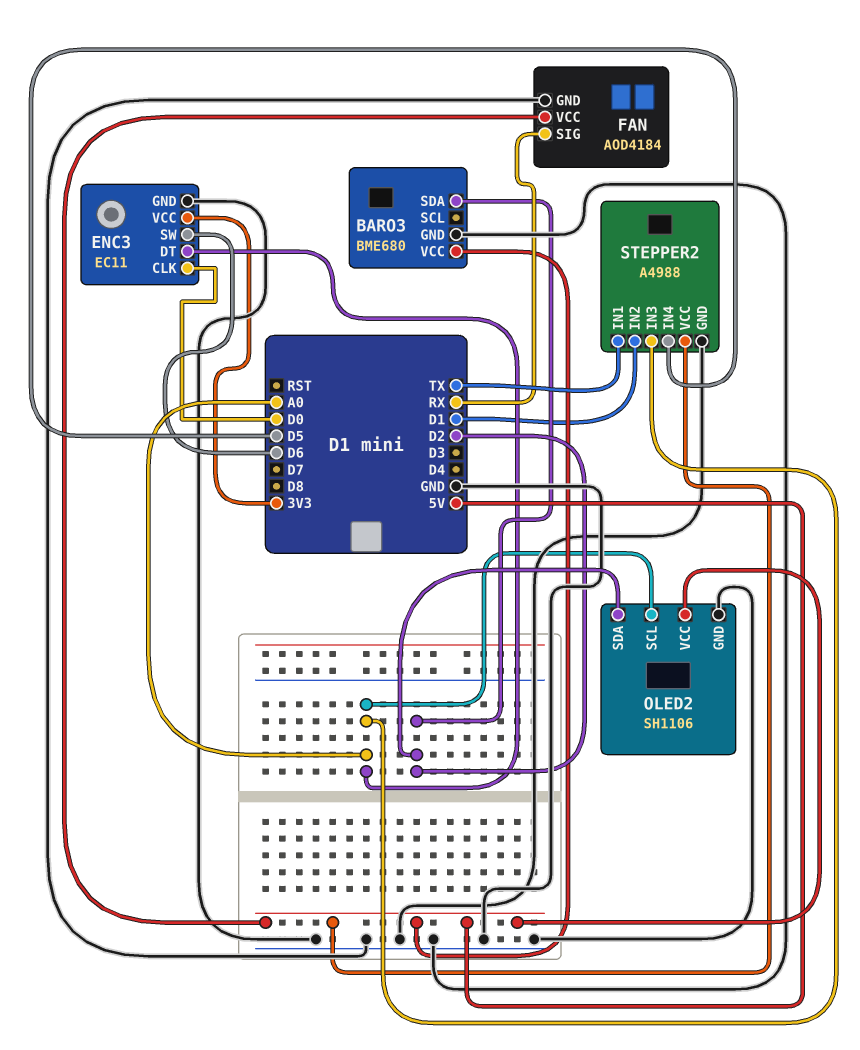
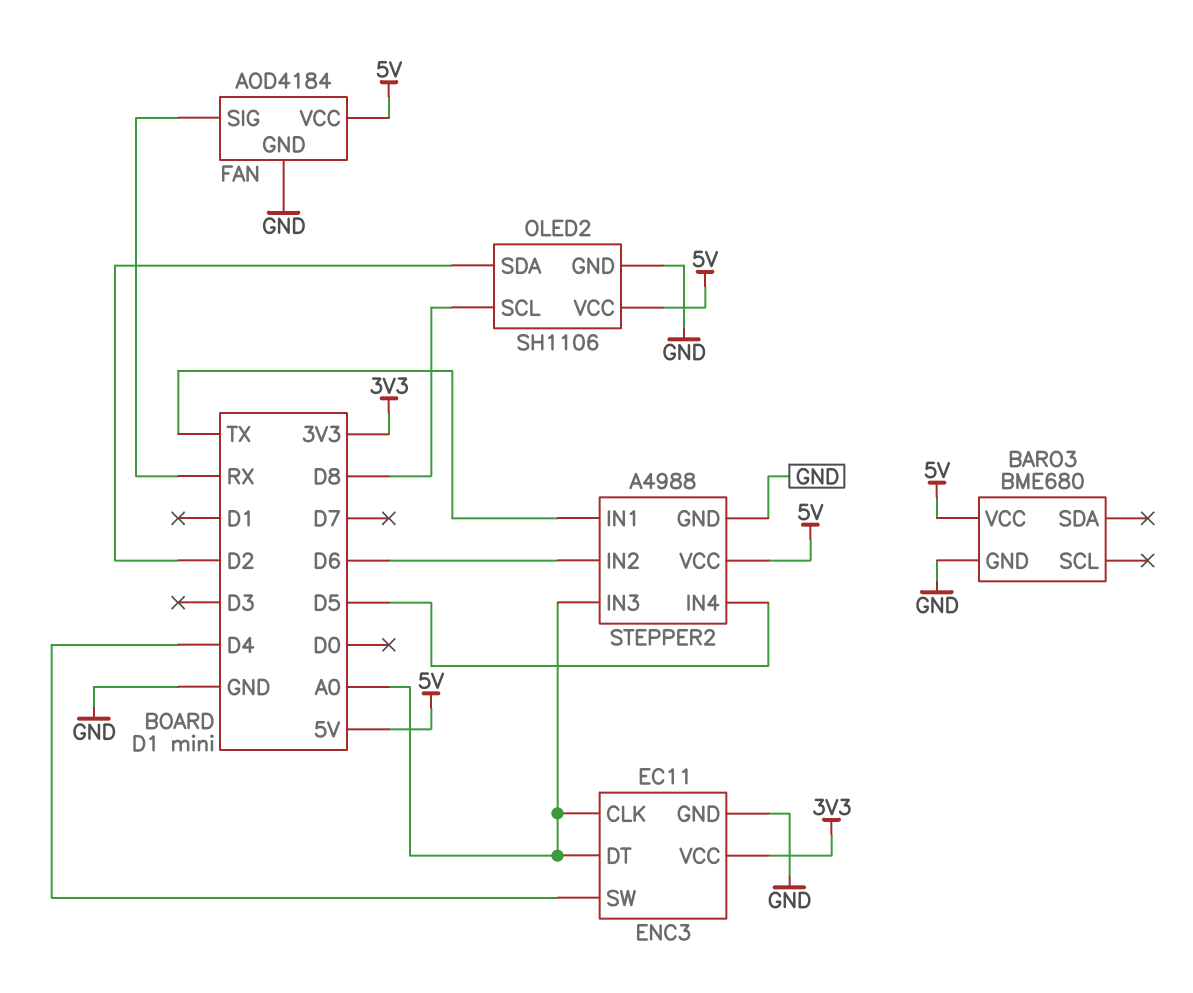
BARO3 pin SDA: D2 -> none
ENC3 pin CLK: D0 -> A0
ENC3 pin SW: D6 -> D4
OLED2 pin SCL: A0 -> D8
STEPPER2 pin IN2: D1 -> D6

